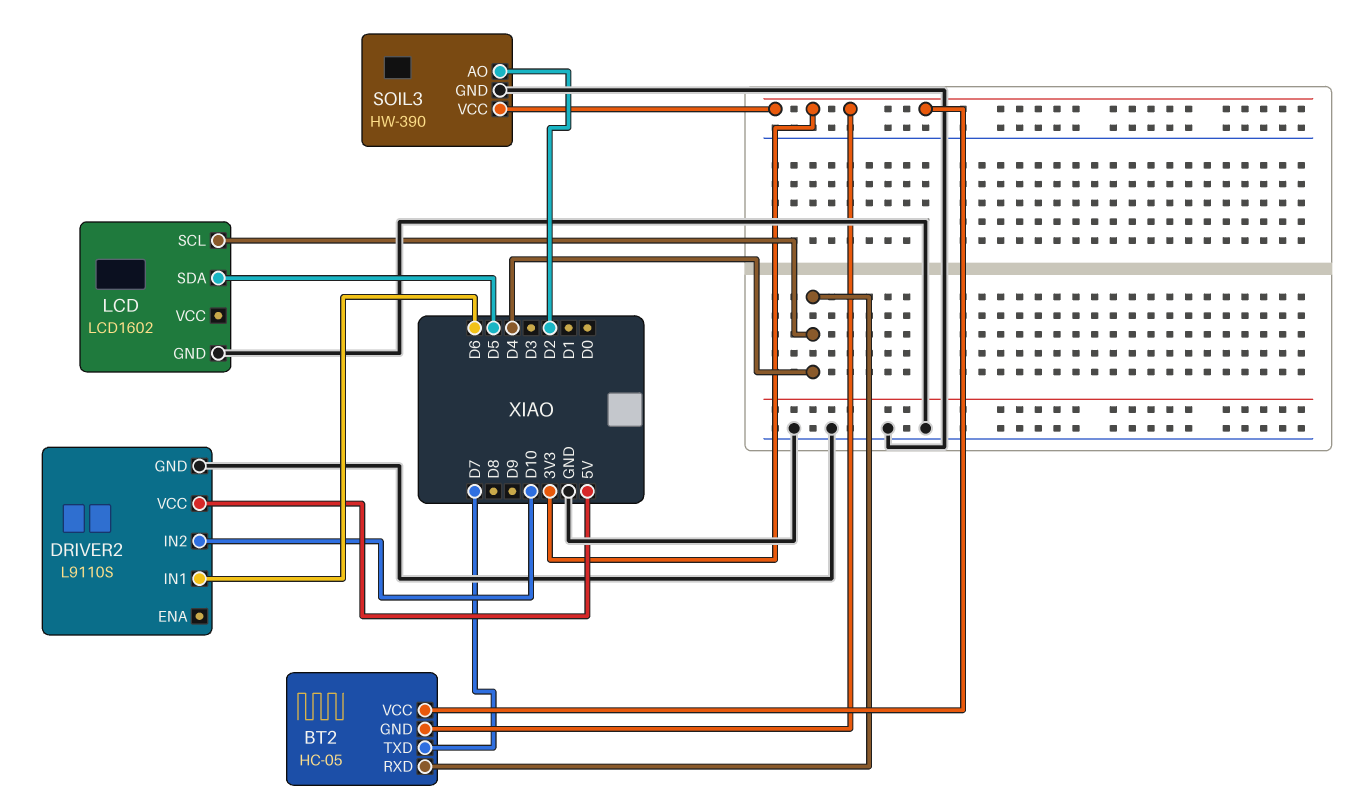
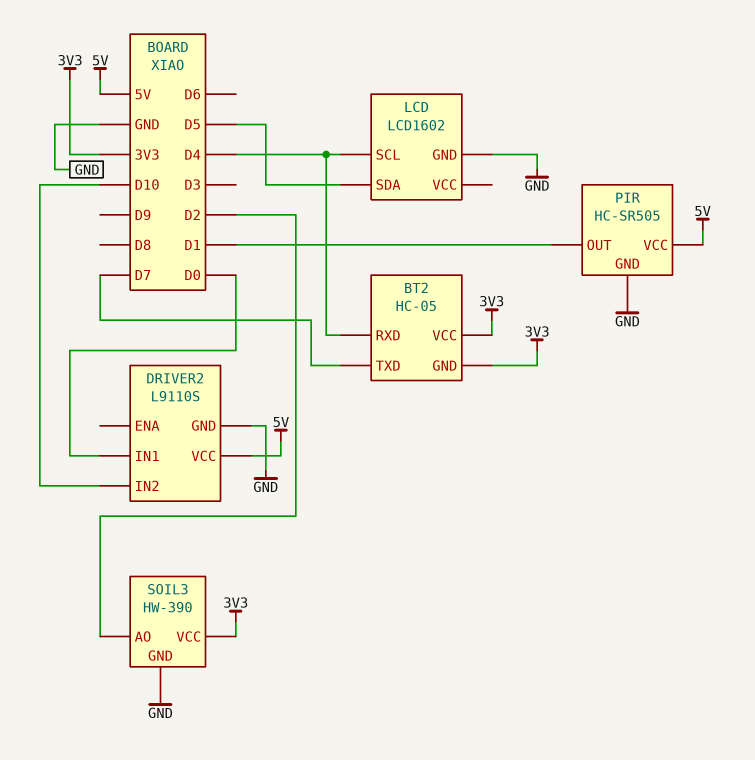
DRIVER2 pin IN1: D6 -> D0
PIR: none -> HC-SR505
PIR pin GND: none -> GND
PIR pin OUT: none -> D1
PIR pin VCC: none -> 5V

